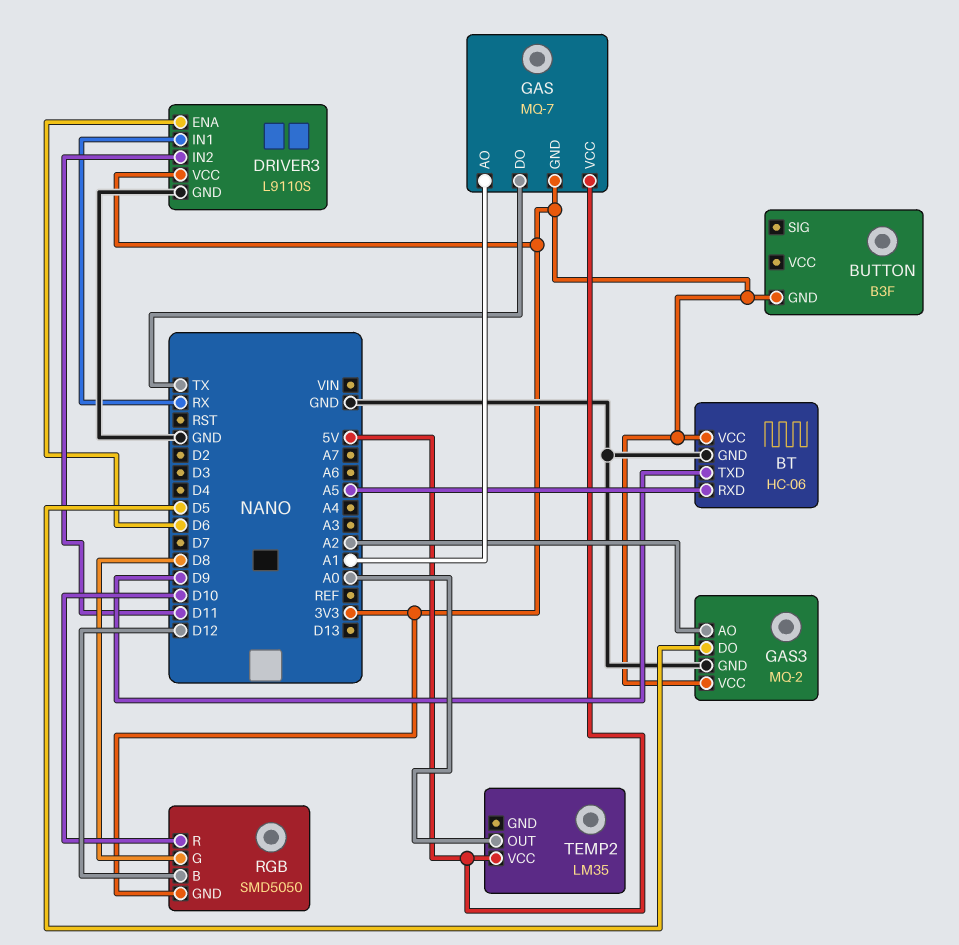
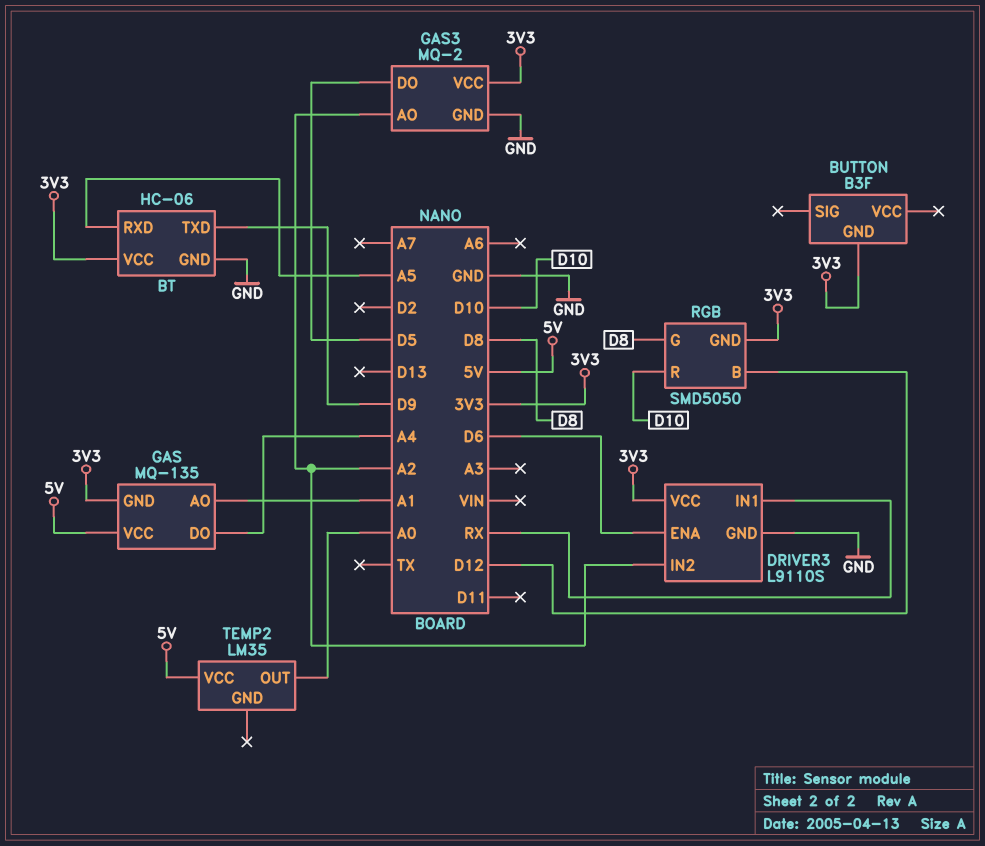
DRIVER3 pin IN2: D11 -> A2
GAS: MQ-7 -> MQ-135
GAS pin DO: TX -> A4

